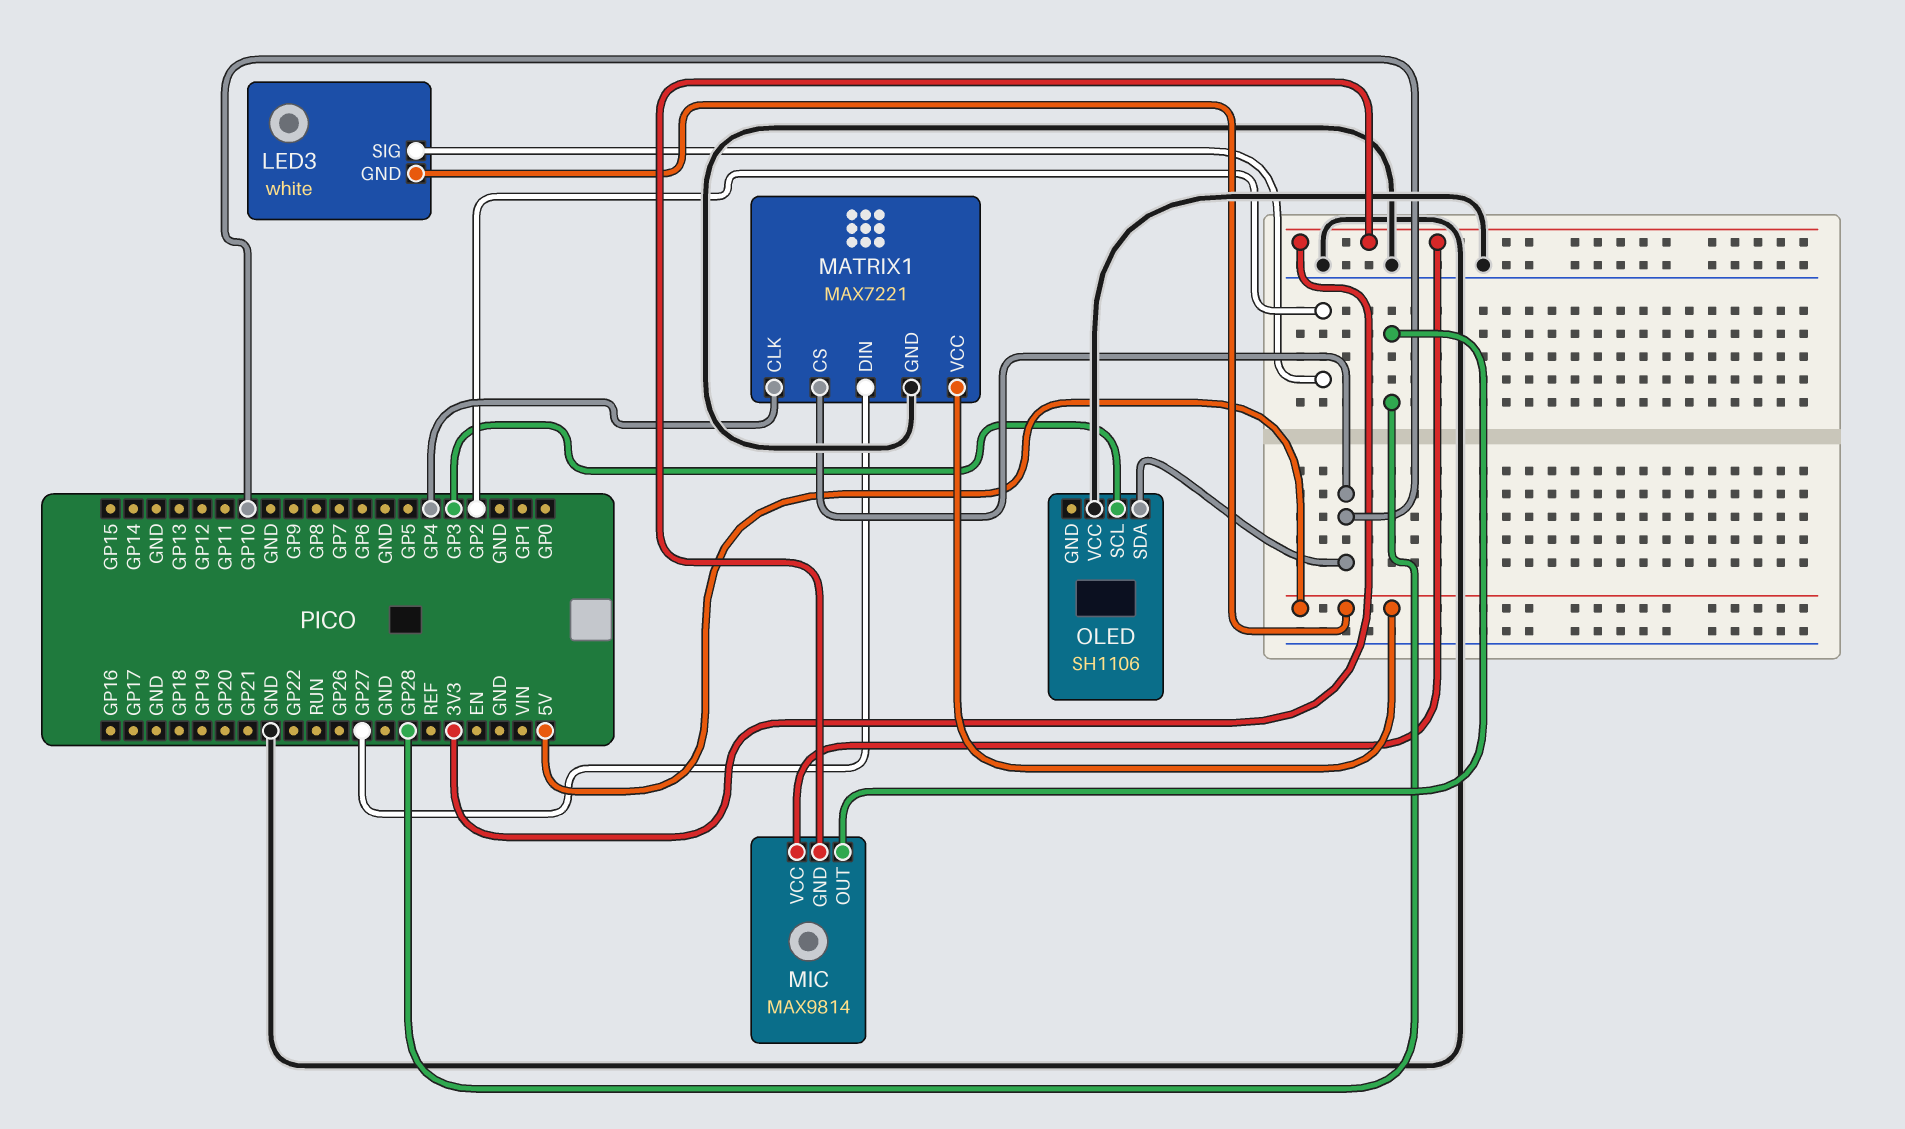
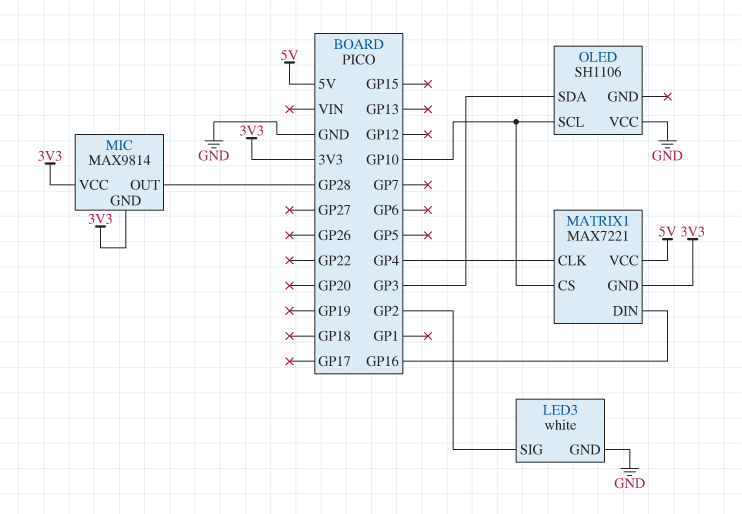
LED3 pin GND: 5V -> GND
MATRIX1 pin DIN: GP27 -> GP16
MATRIX1 pin GND: GND -> 3V3
OLED pin SCL: GP3 -> GP10
OLED pin SDA: GP10 -> GP3

